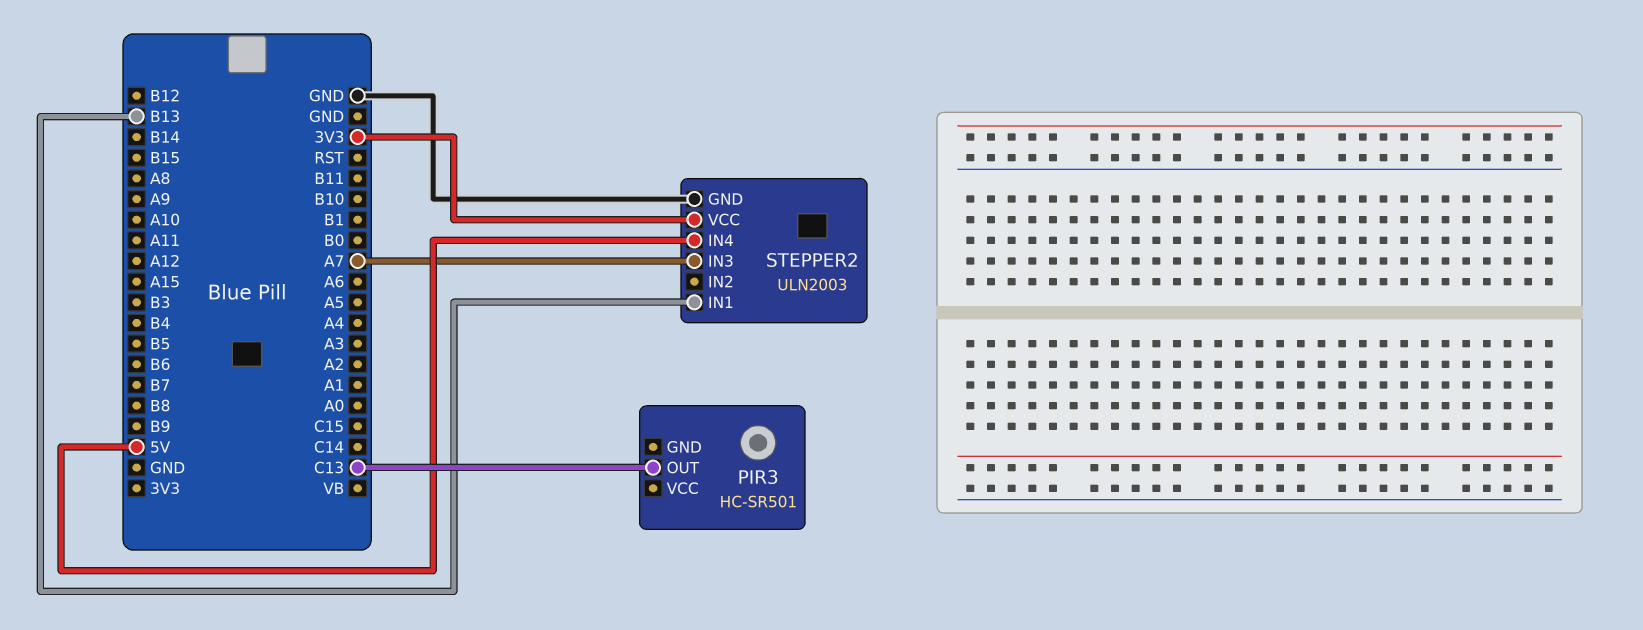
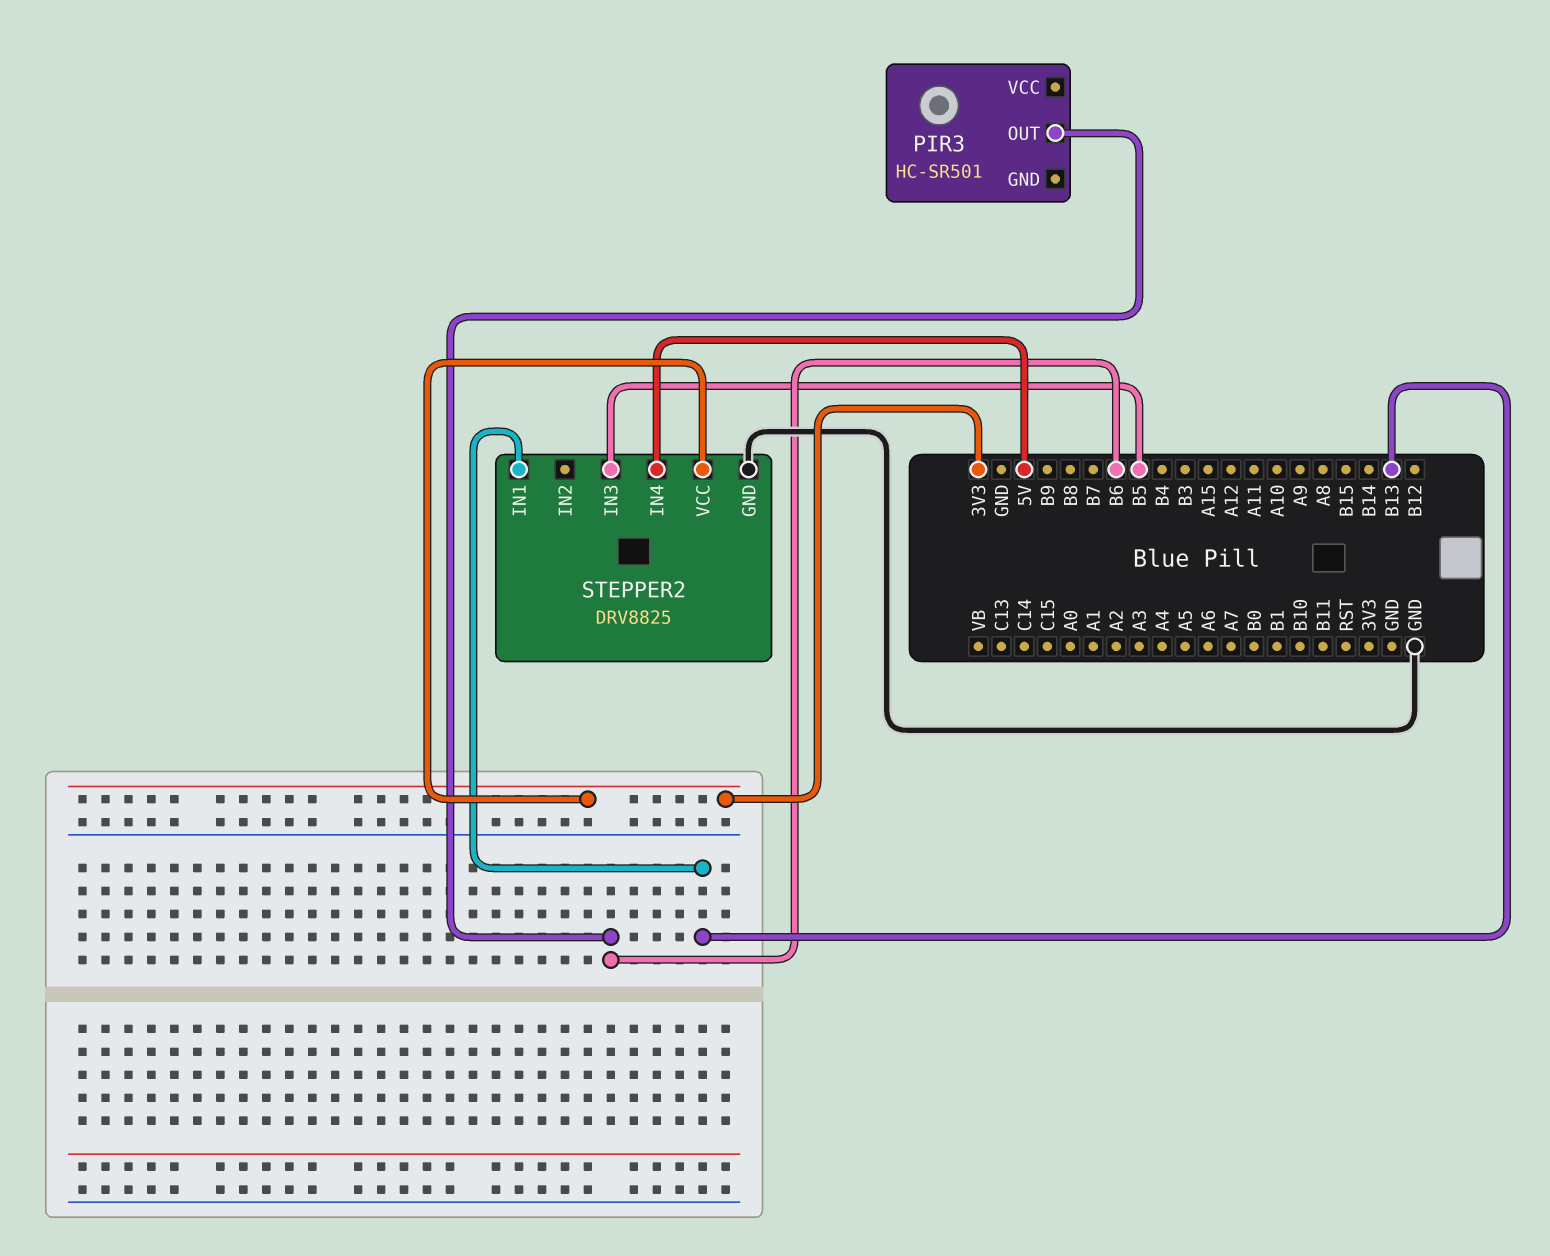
PIR3 pin OUT: C13 -> B6
STEPPER2: ULN2003 -> DRV8825
STEPPER2 pin IN3: A7 -> B5

